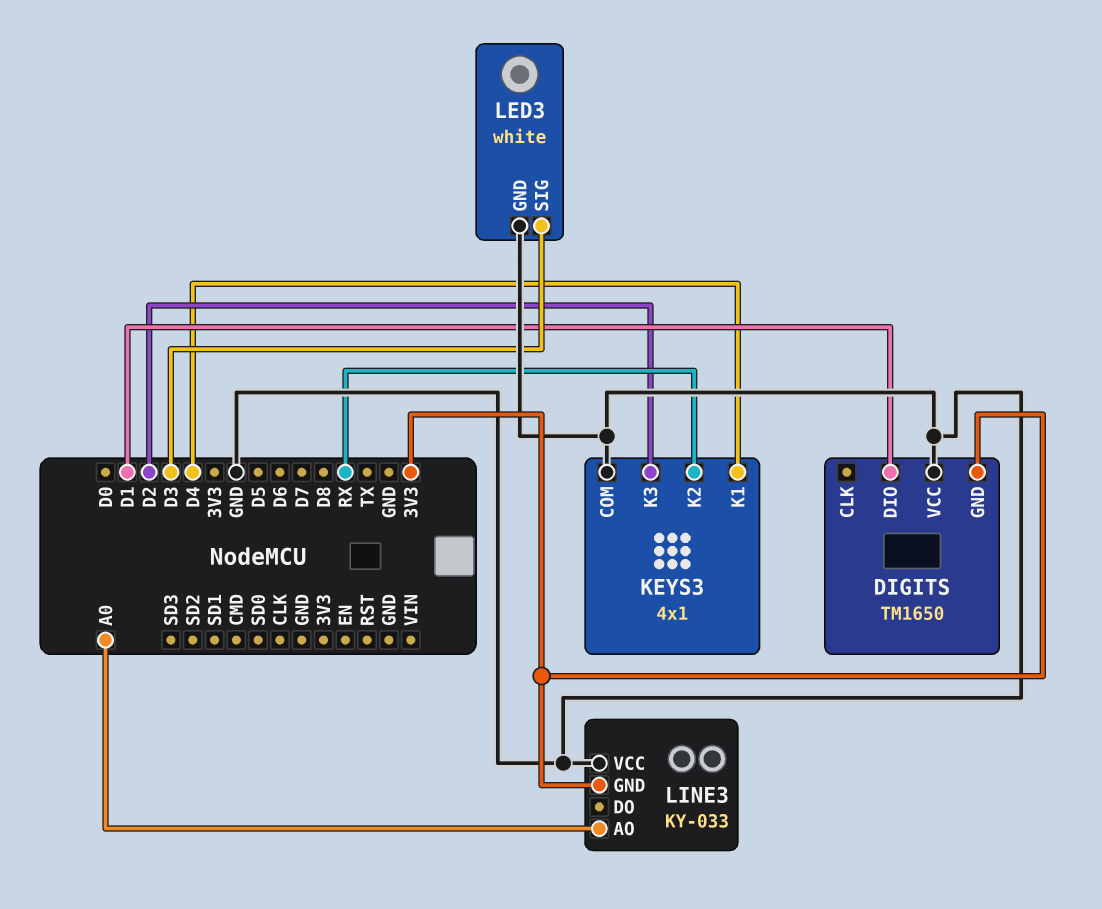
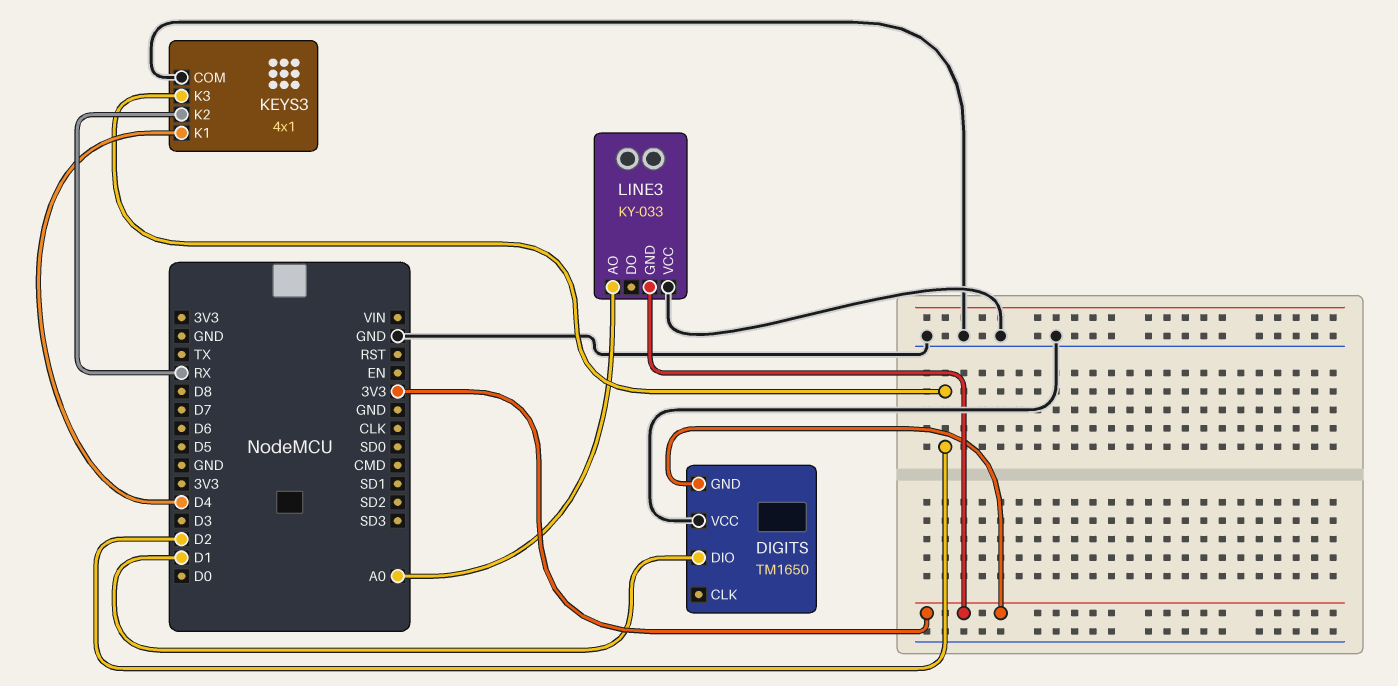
LED3: white -> none
LED3 pin GND: GND -> none
LED3 pin SIG: D3 -> none

